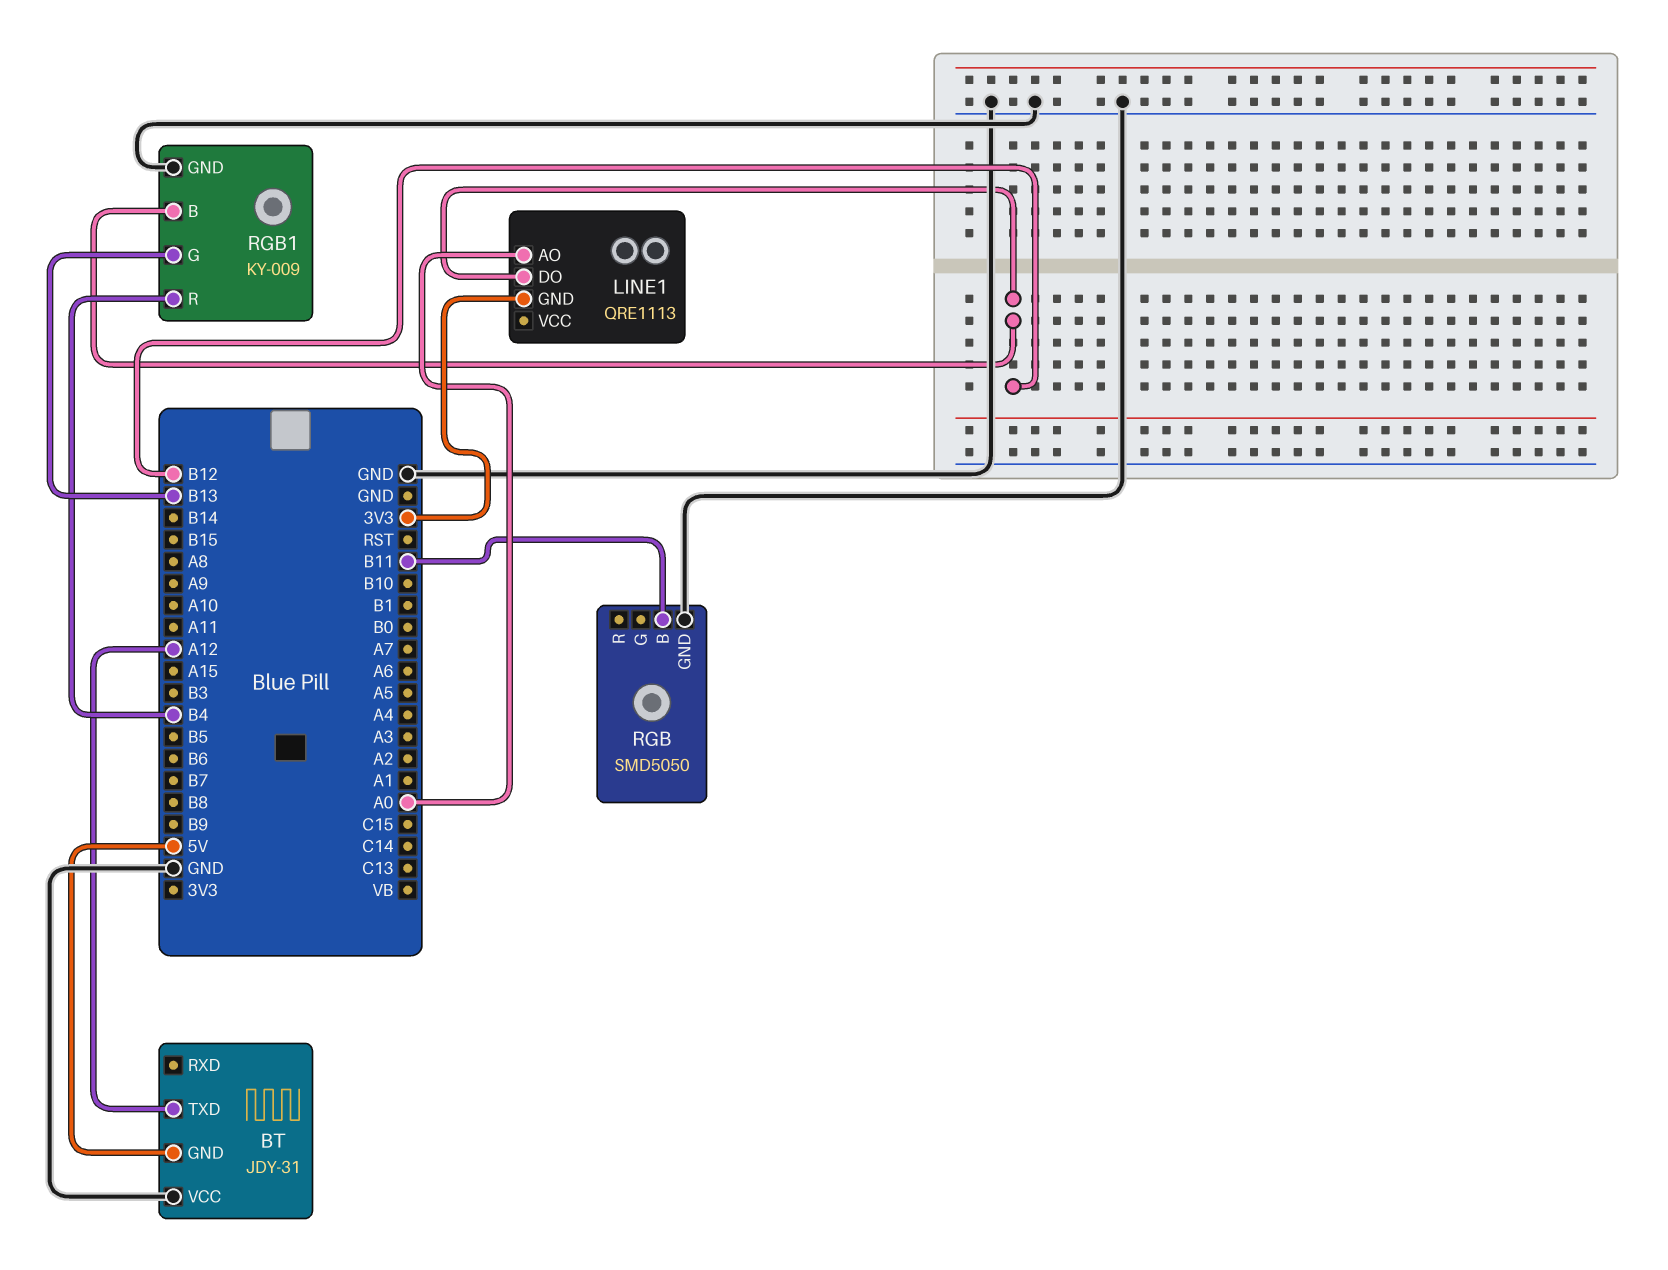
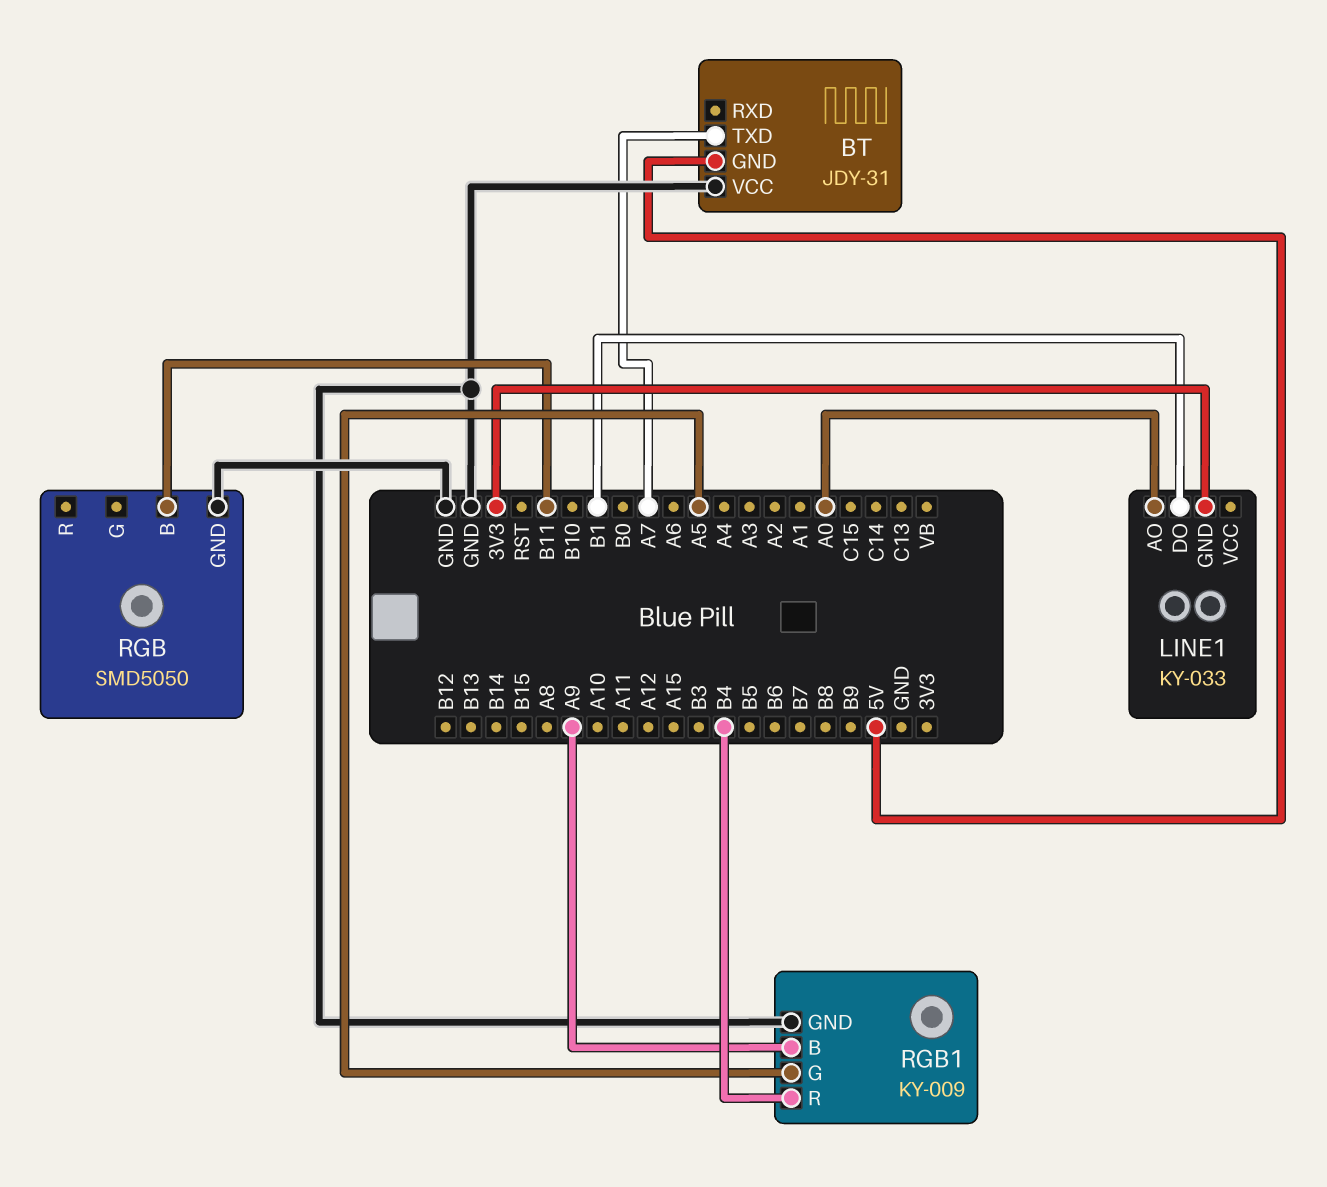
BT pin TXD: A12 -> A7
LINE1: QRE1113 -> KY-033
LINE1 pin DO: B12 -> B1
RGB1 pin B: B12 -> A9
RGB1 pin G: B13 -> A5

